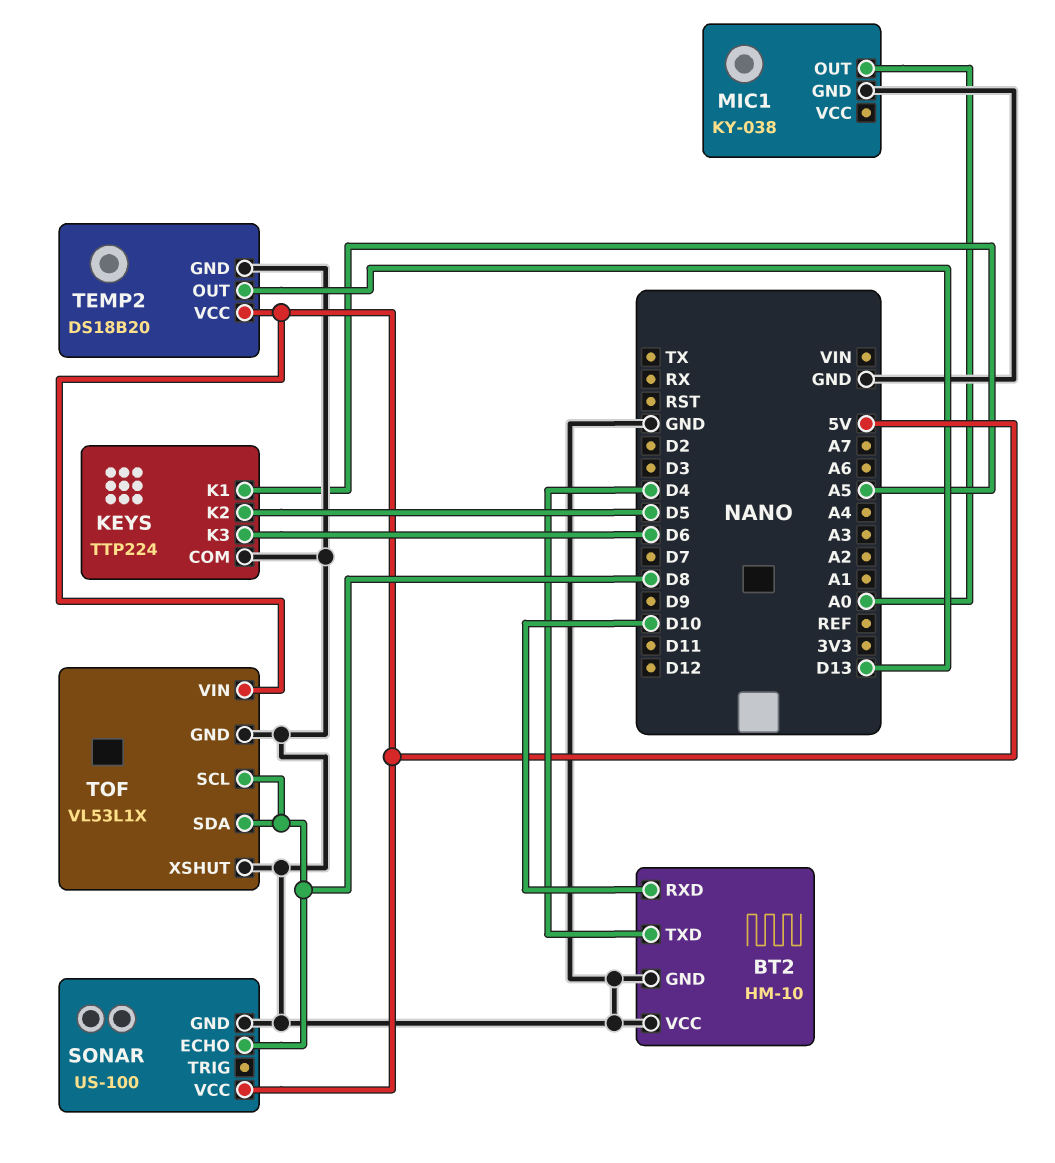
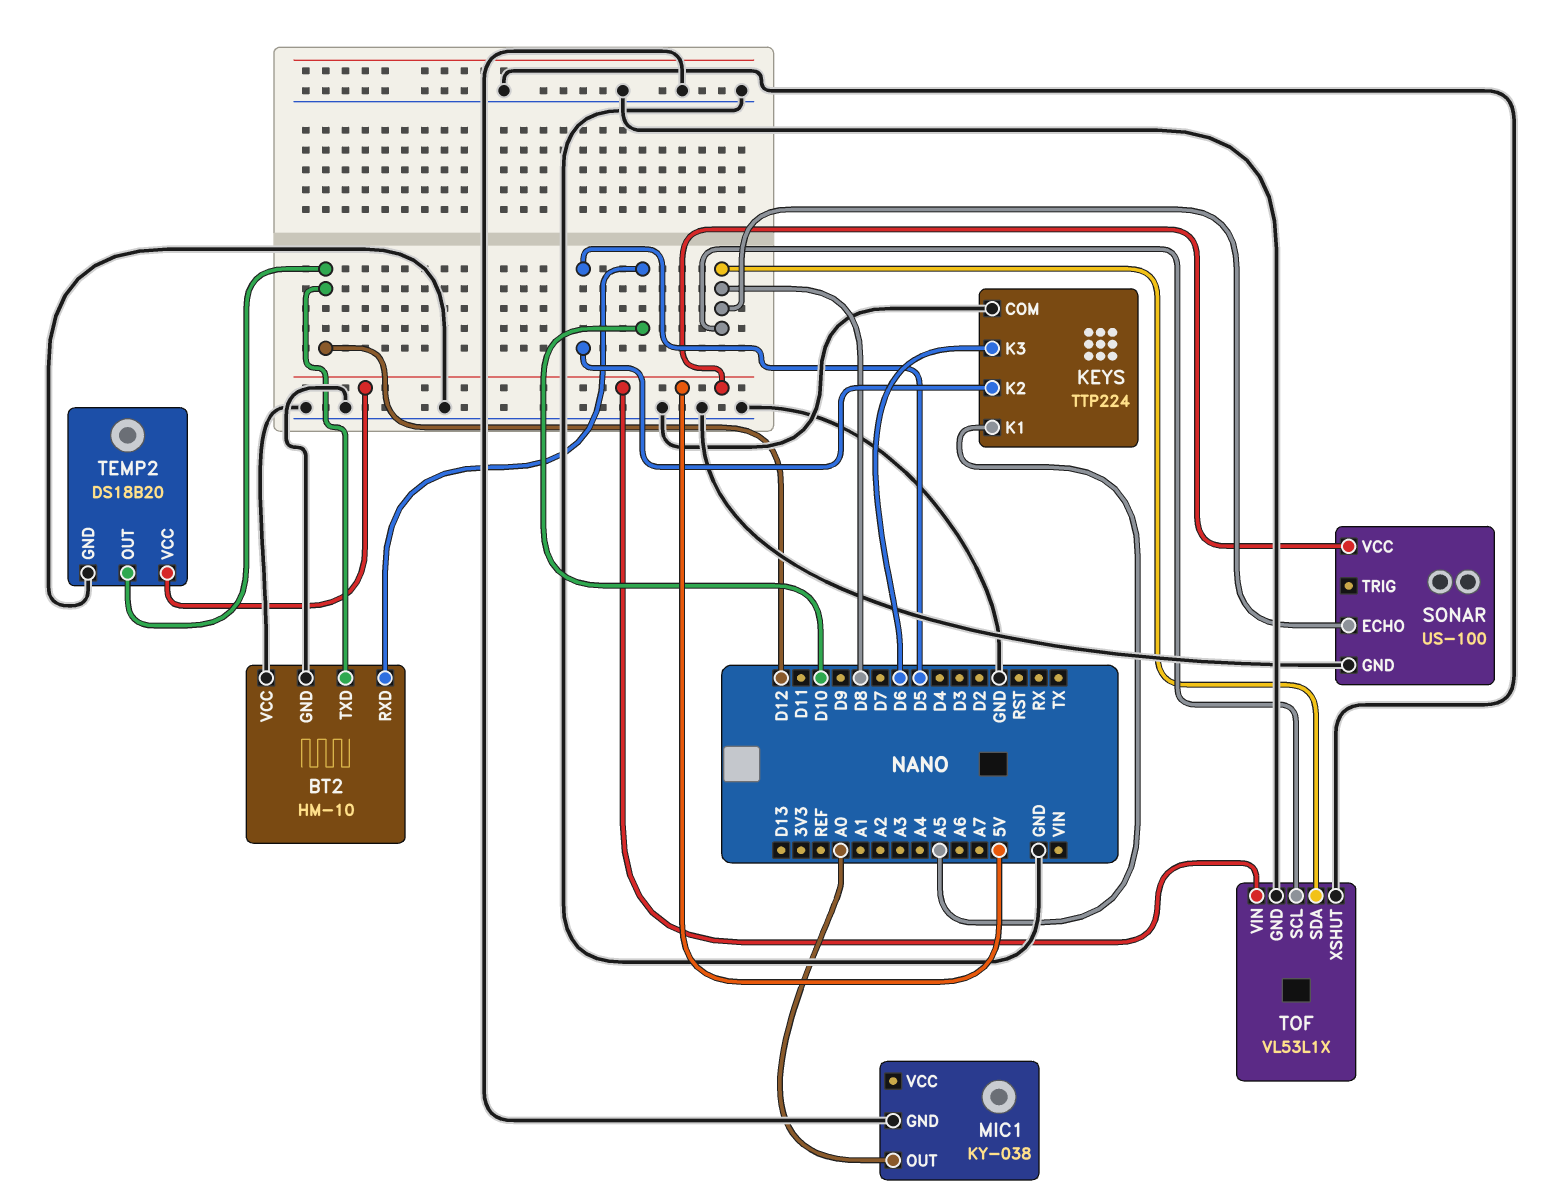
BT2 pin TXD: D4 -> D12
TEMP2 pin OUT: D13 -> D12

